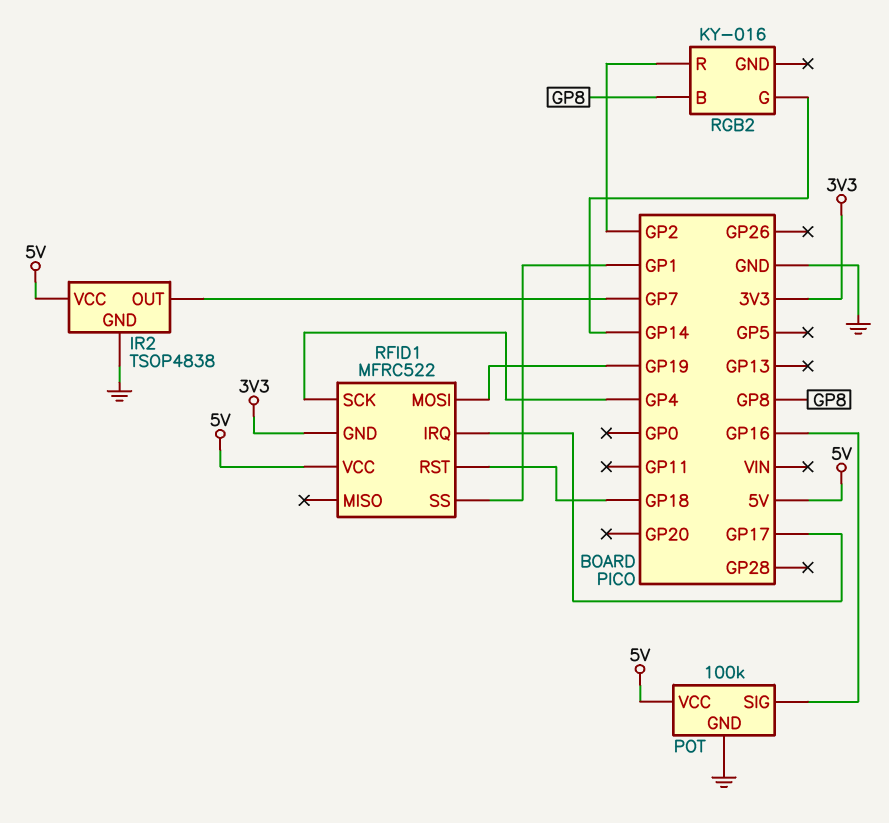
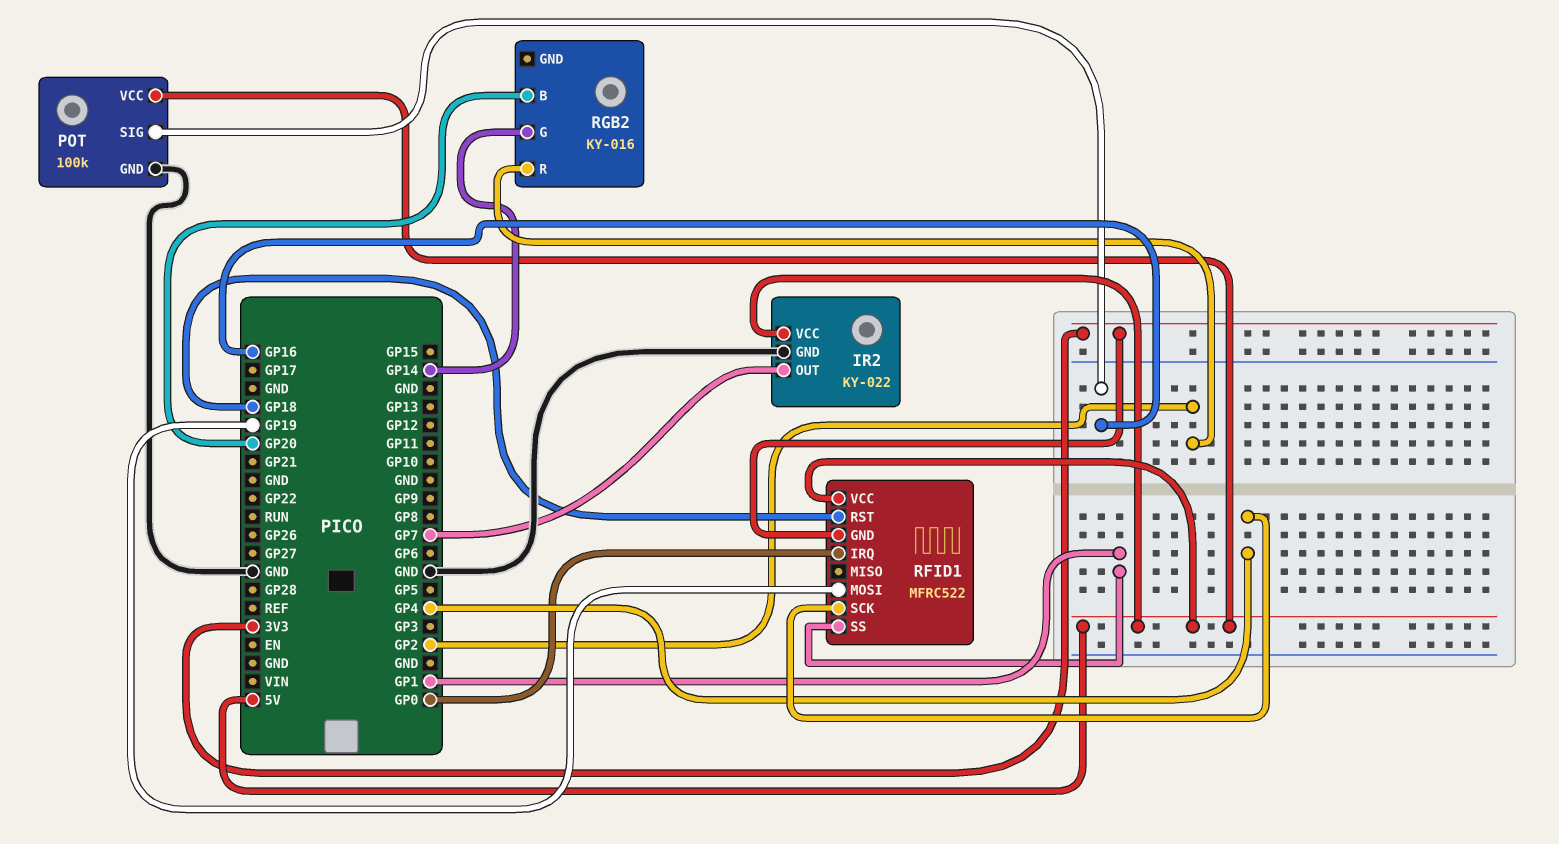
IR2: TSOP4838 -> KY-022
RFID1 pin IRQ: GP17 -> GP0
RGB2 pin B: GP8 -> GP20

